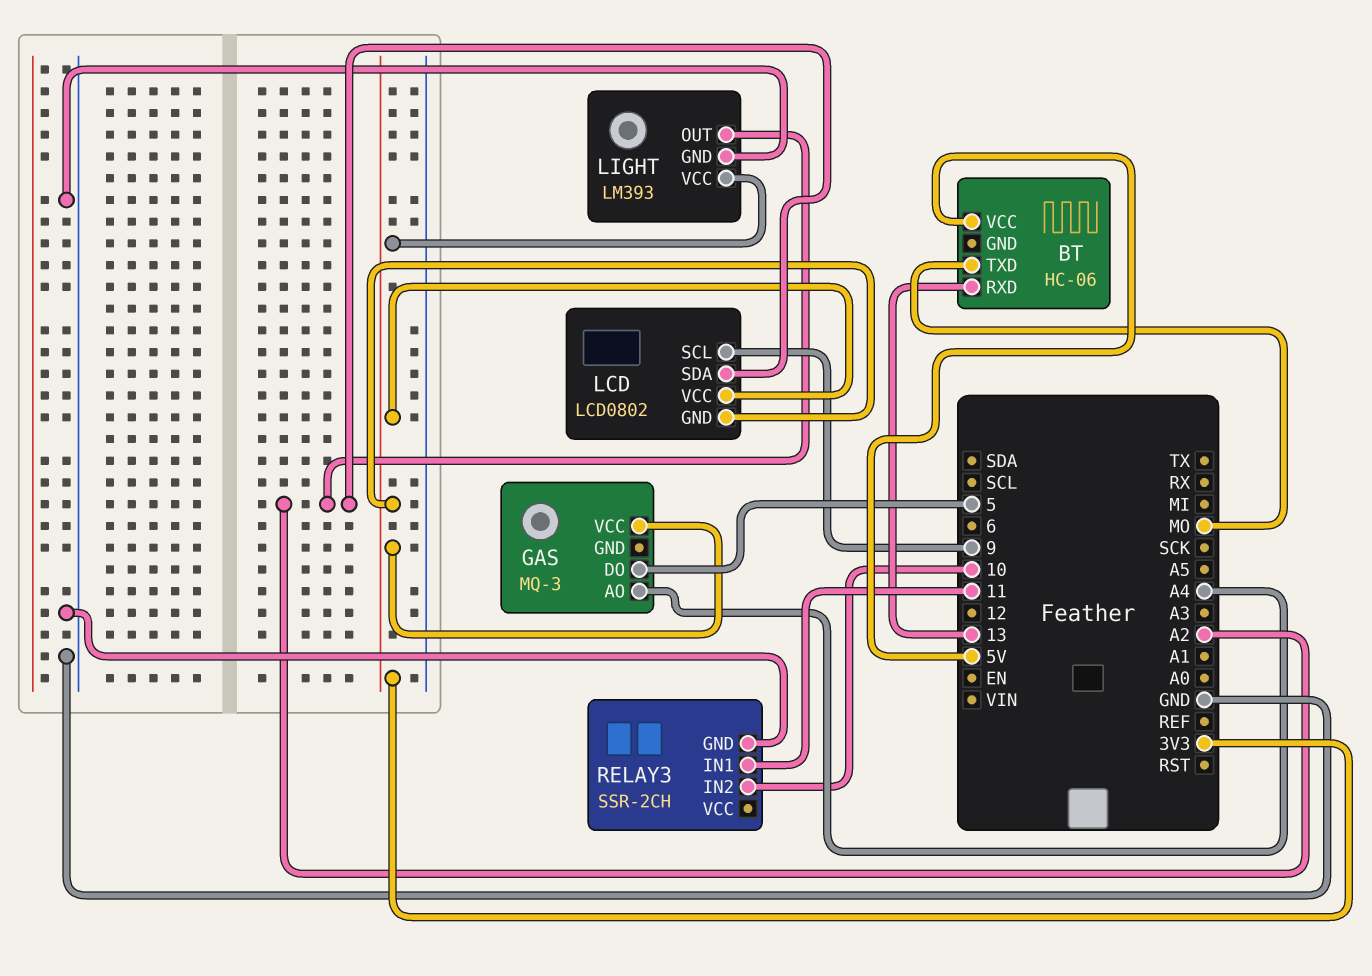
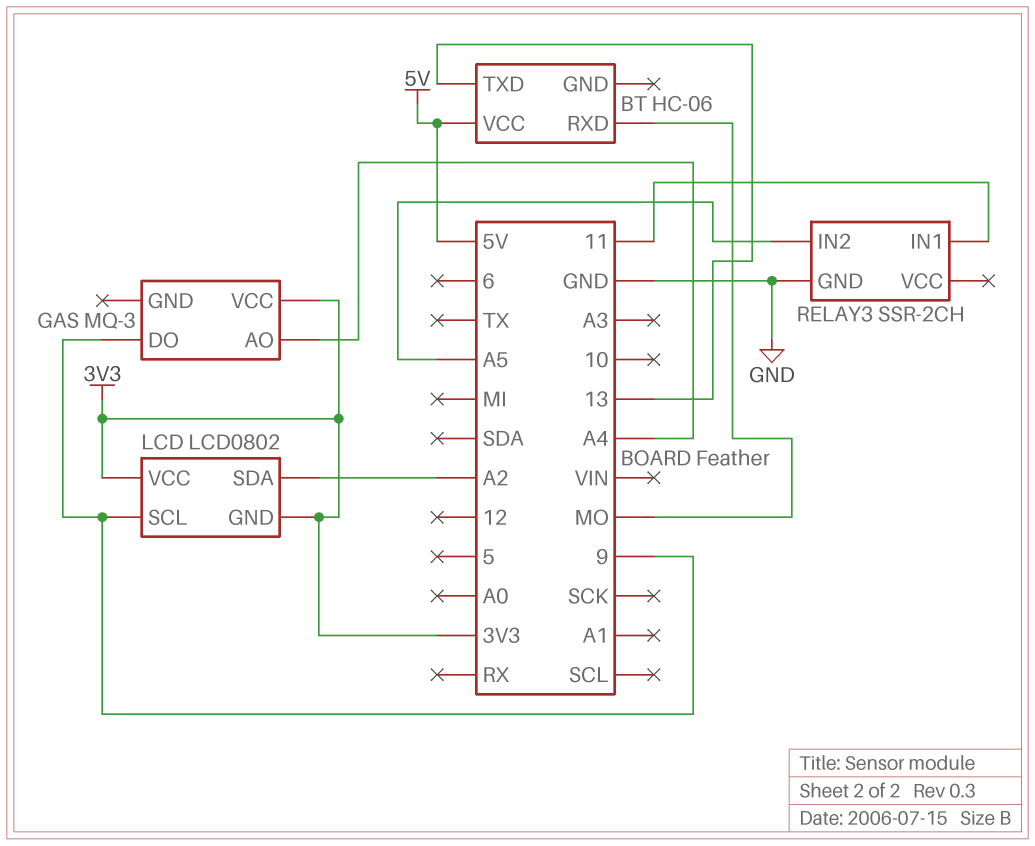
BT pin RXD: 13 -> MO
BT pin TXD: MO -> 13
GAS pin DO: 5 -> 9
LIGHT: LM393 -> none
LIGHT pin GND: GND -> none
LIGHT pin OUT: A2 -> none
LIGHT pin VCC: 3V3 -> none
RELAY3 pin IN2: 10 -> A5

